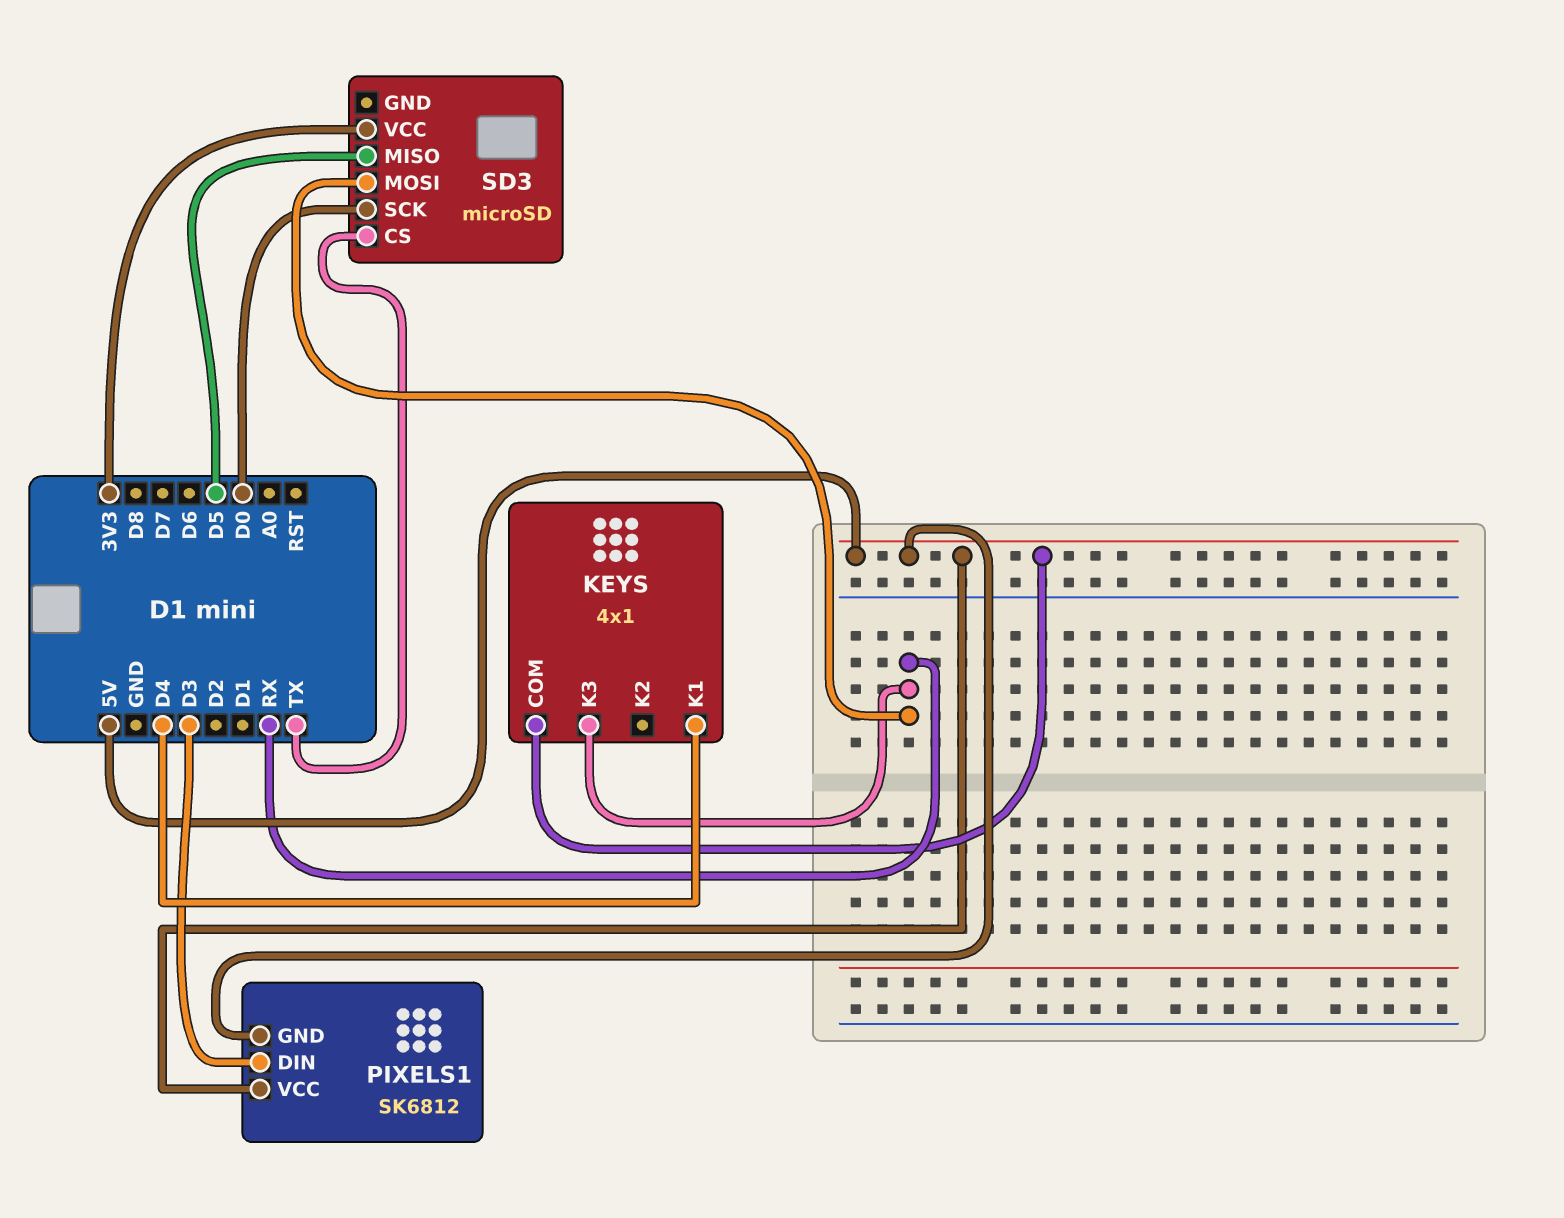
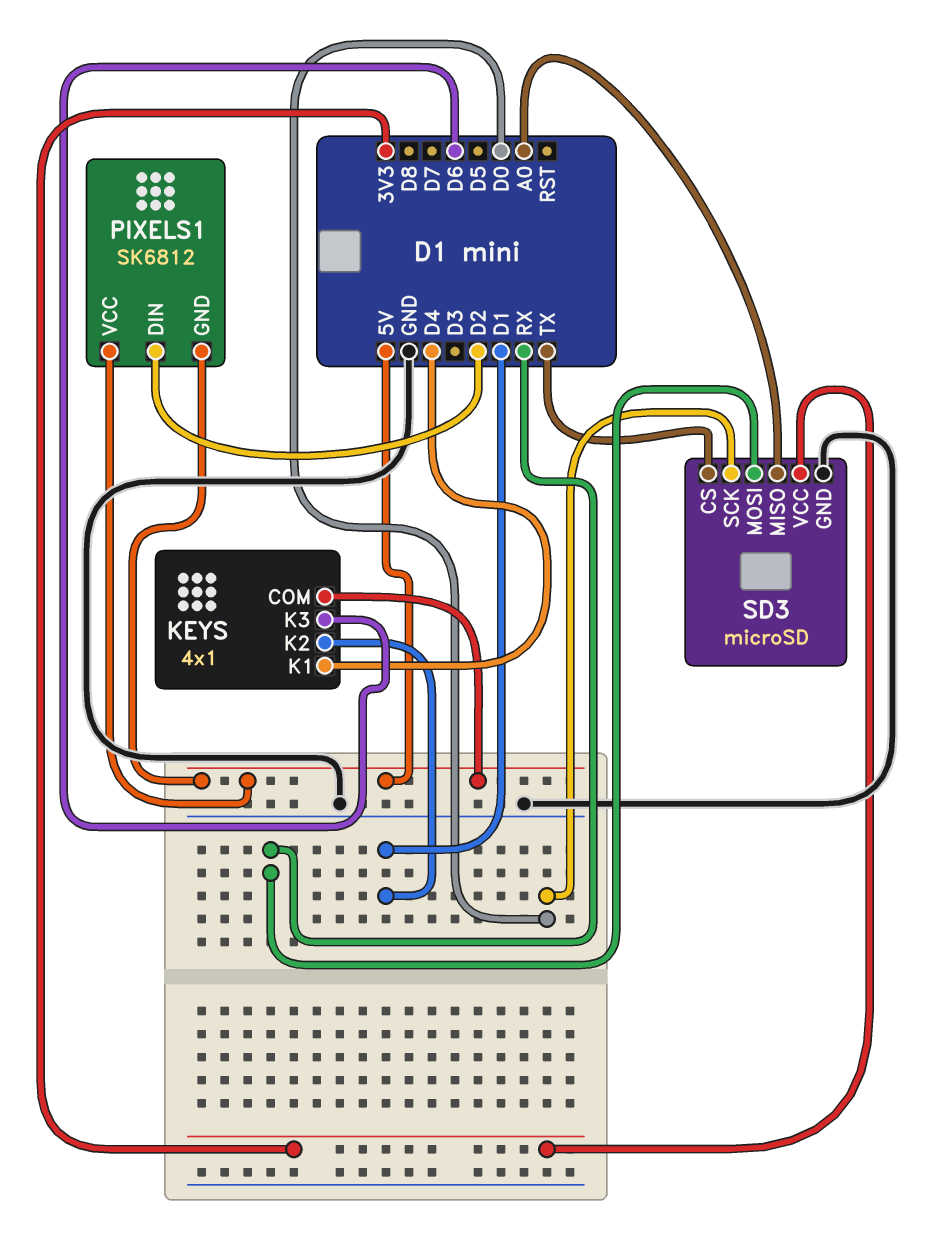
KEYS pin K2: none -> D1
KEYS pin K3: RX -> D6
PIXELS1 pin DIN: D3 -> D2
SD3 pin GND: none -> GND
SD3 pin MISO: D5 -> A0

